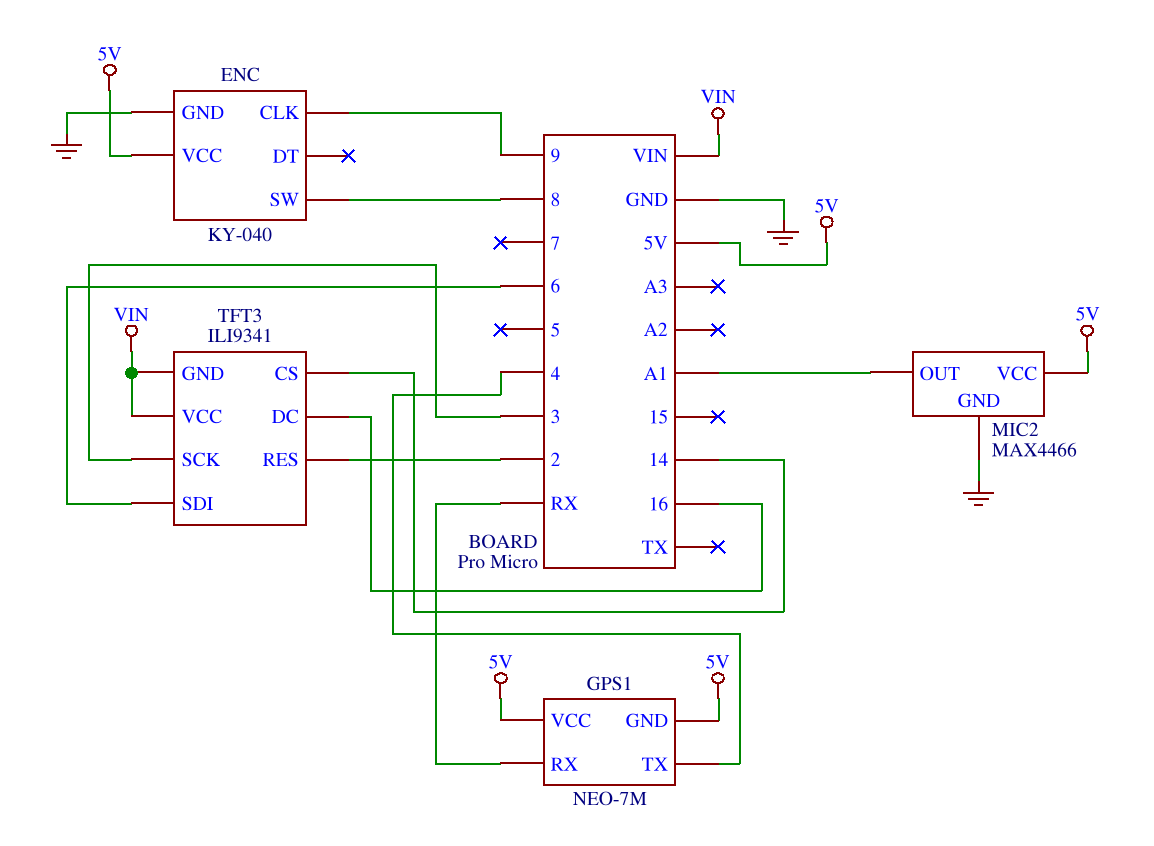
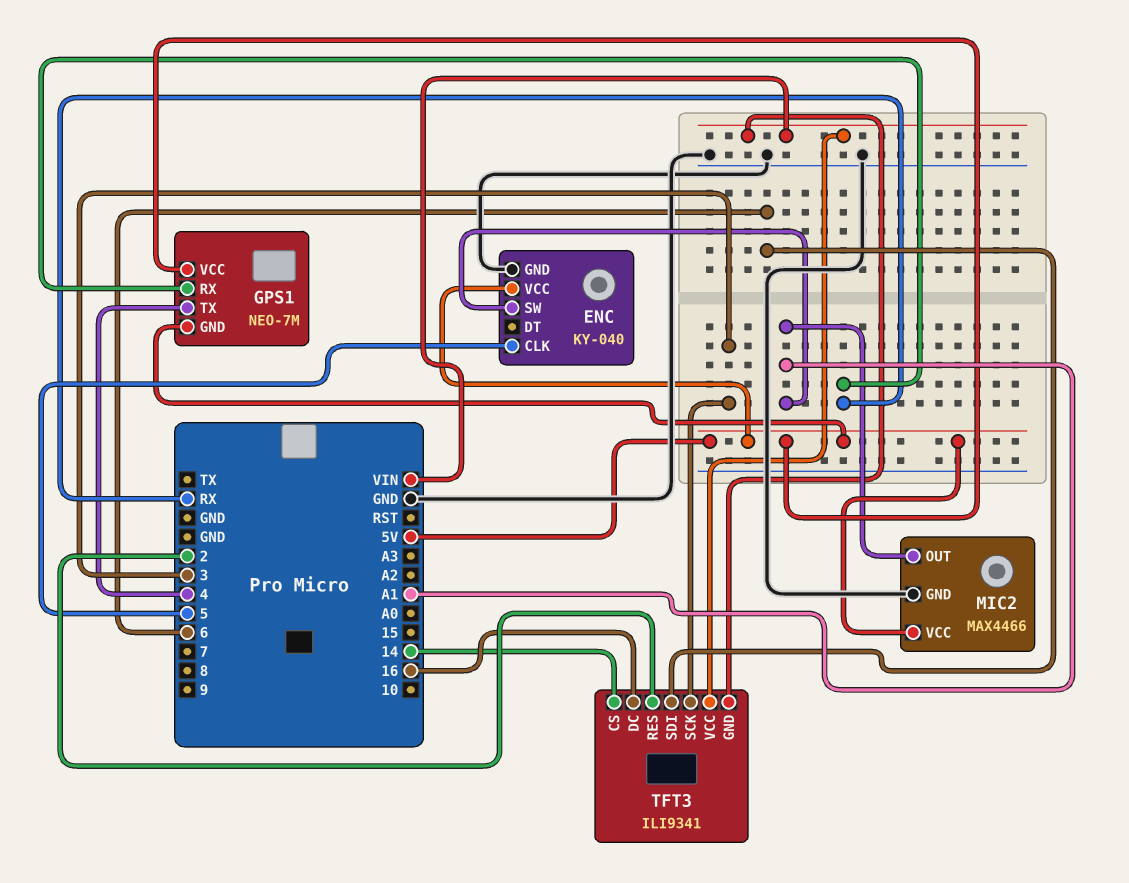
ENC pin CLK: 9 -> 5
ENC pin SW: 8 -> A1

